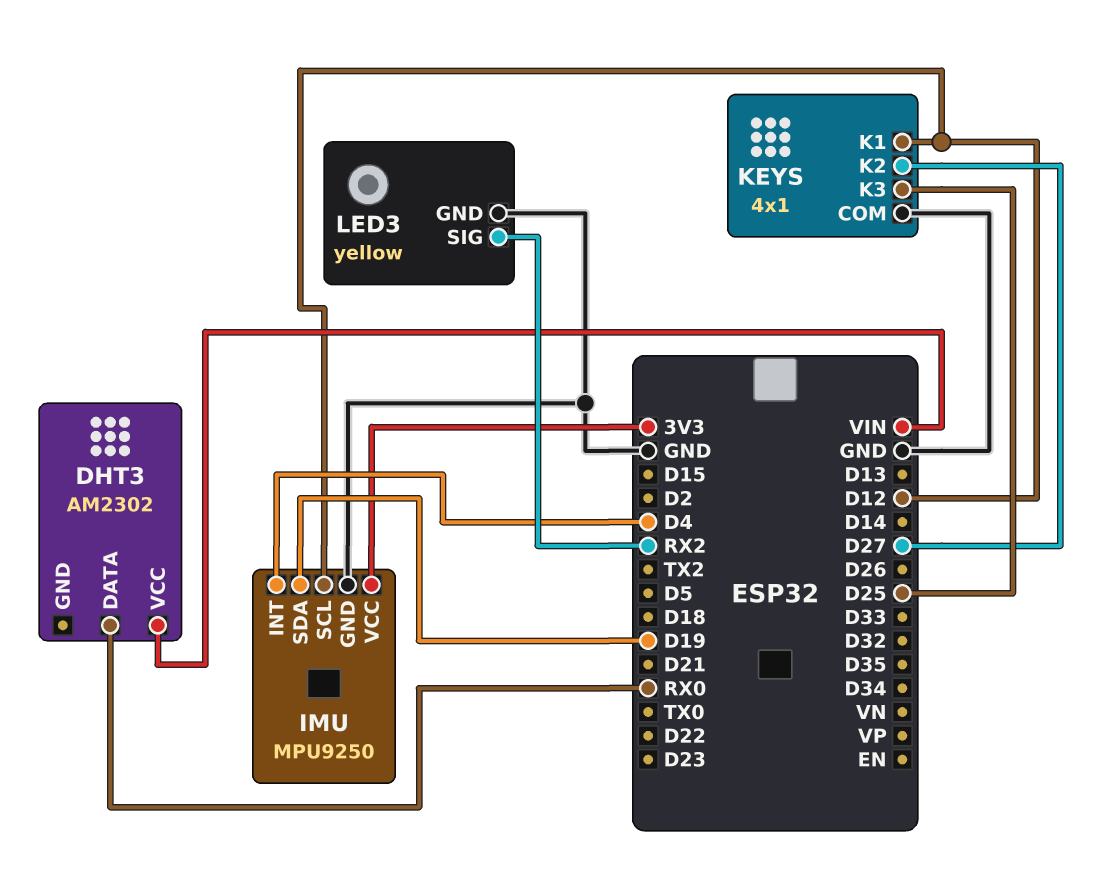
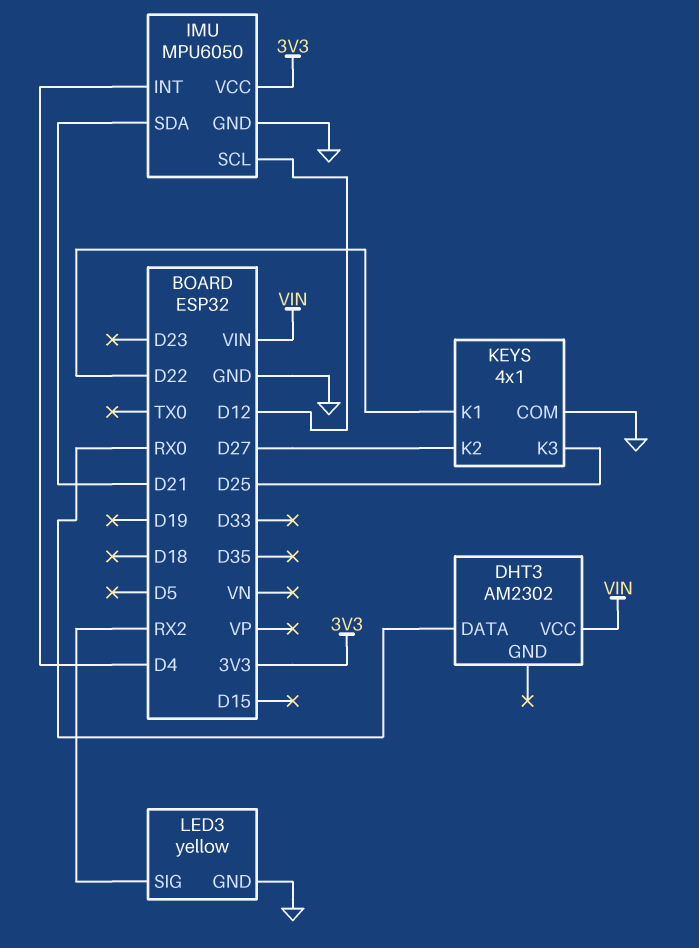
IMU: MPU9250 -> MPU6050
IMU pin SDA: D19 -> D21
KEYS pin K1: D12 -> D22

